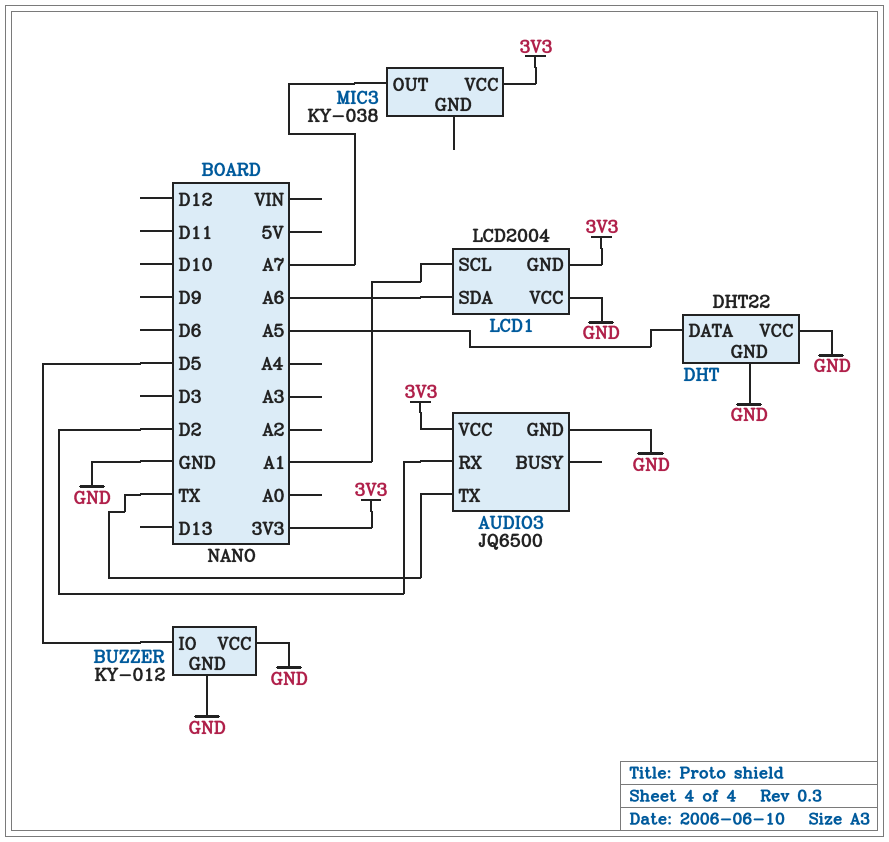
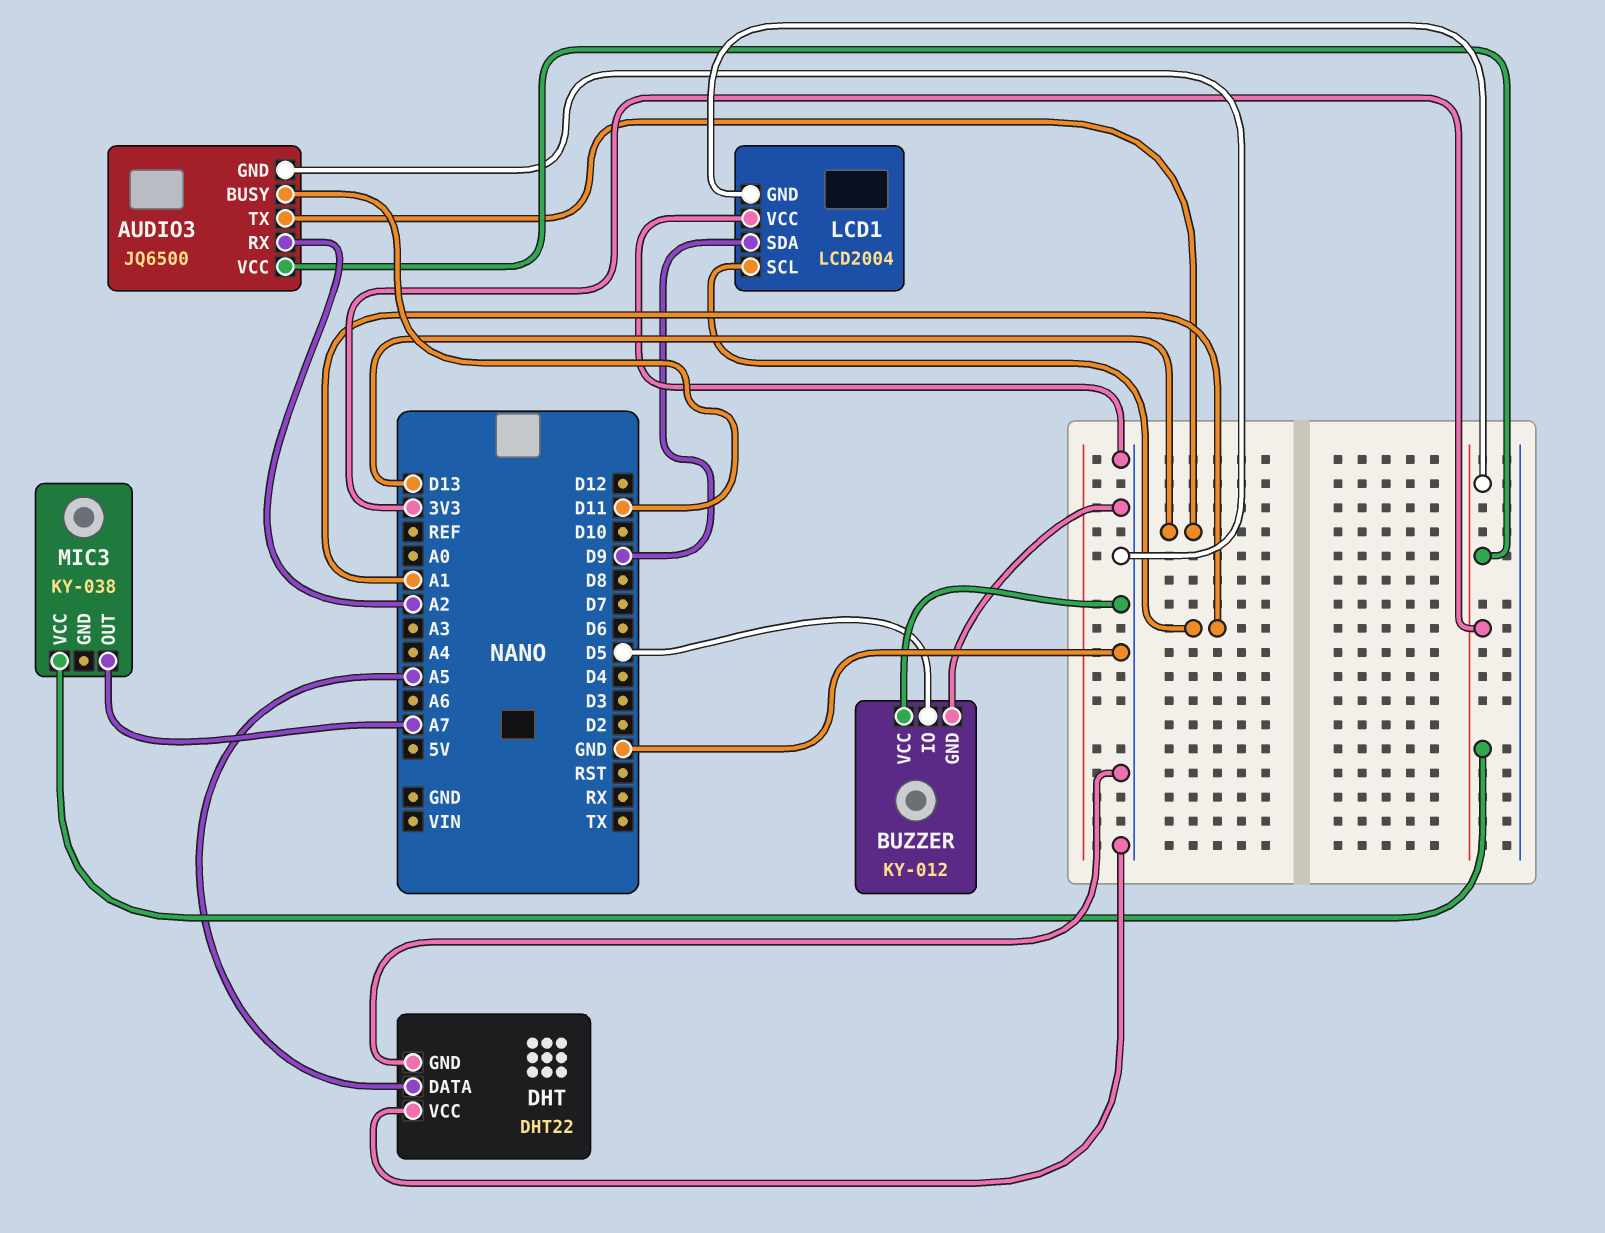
AUDIO3 pin BUSY: none -> D11
AUDIO3 pin RX: D2 -> A2
AUDIO3 pin TX: TX -> D13
LCD1 pin SDA: A6 -> D9

